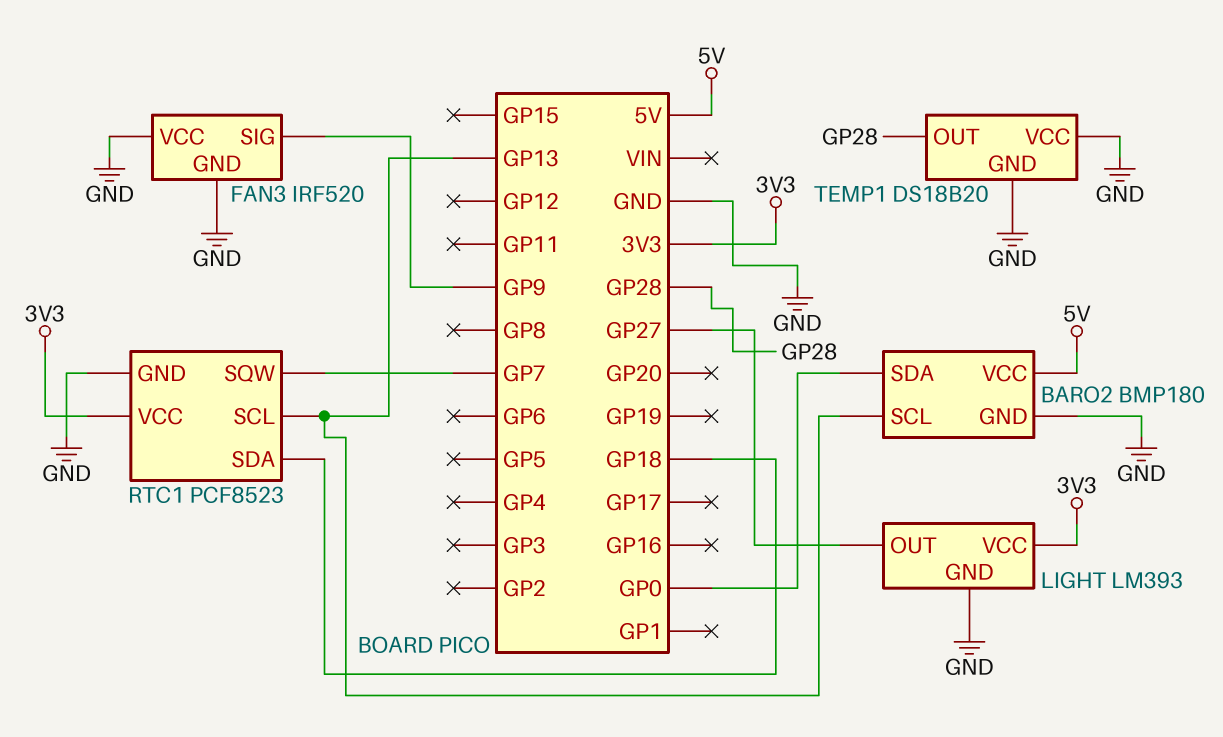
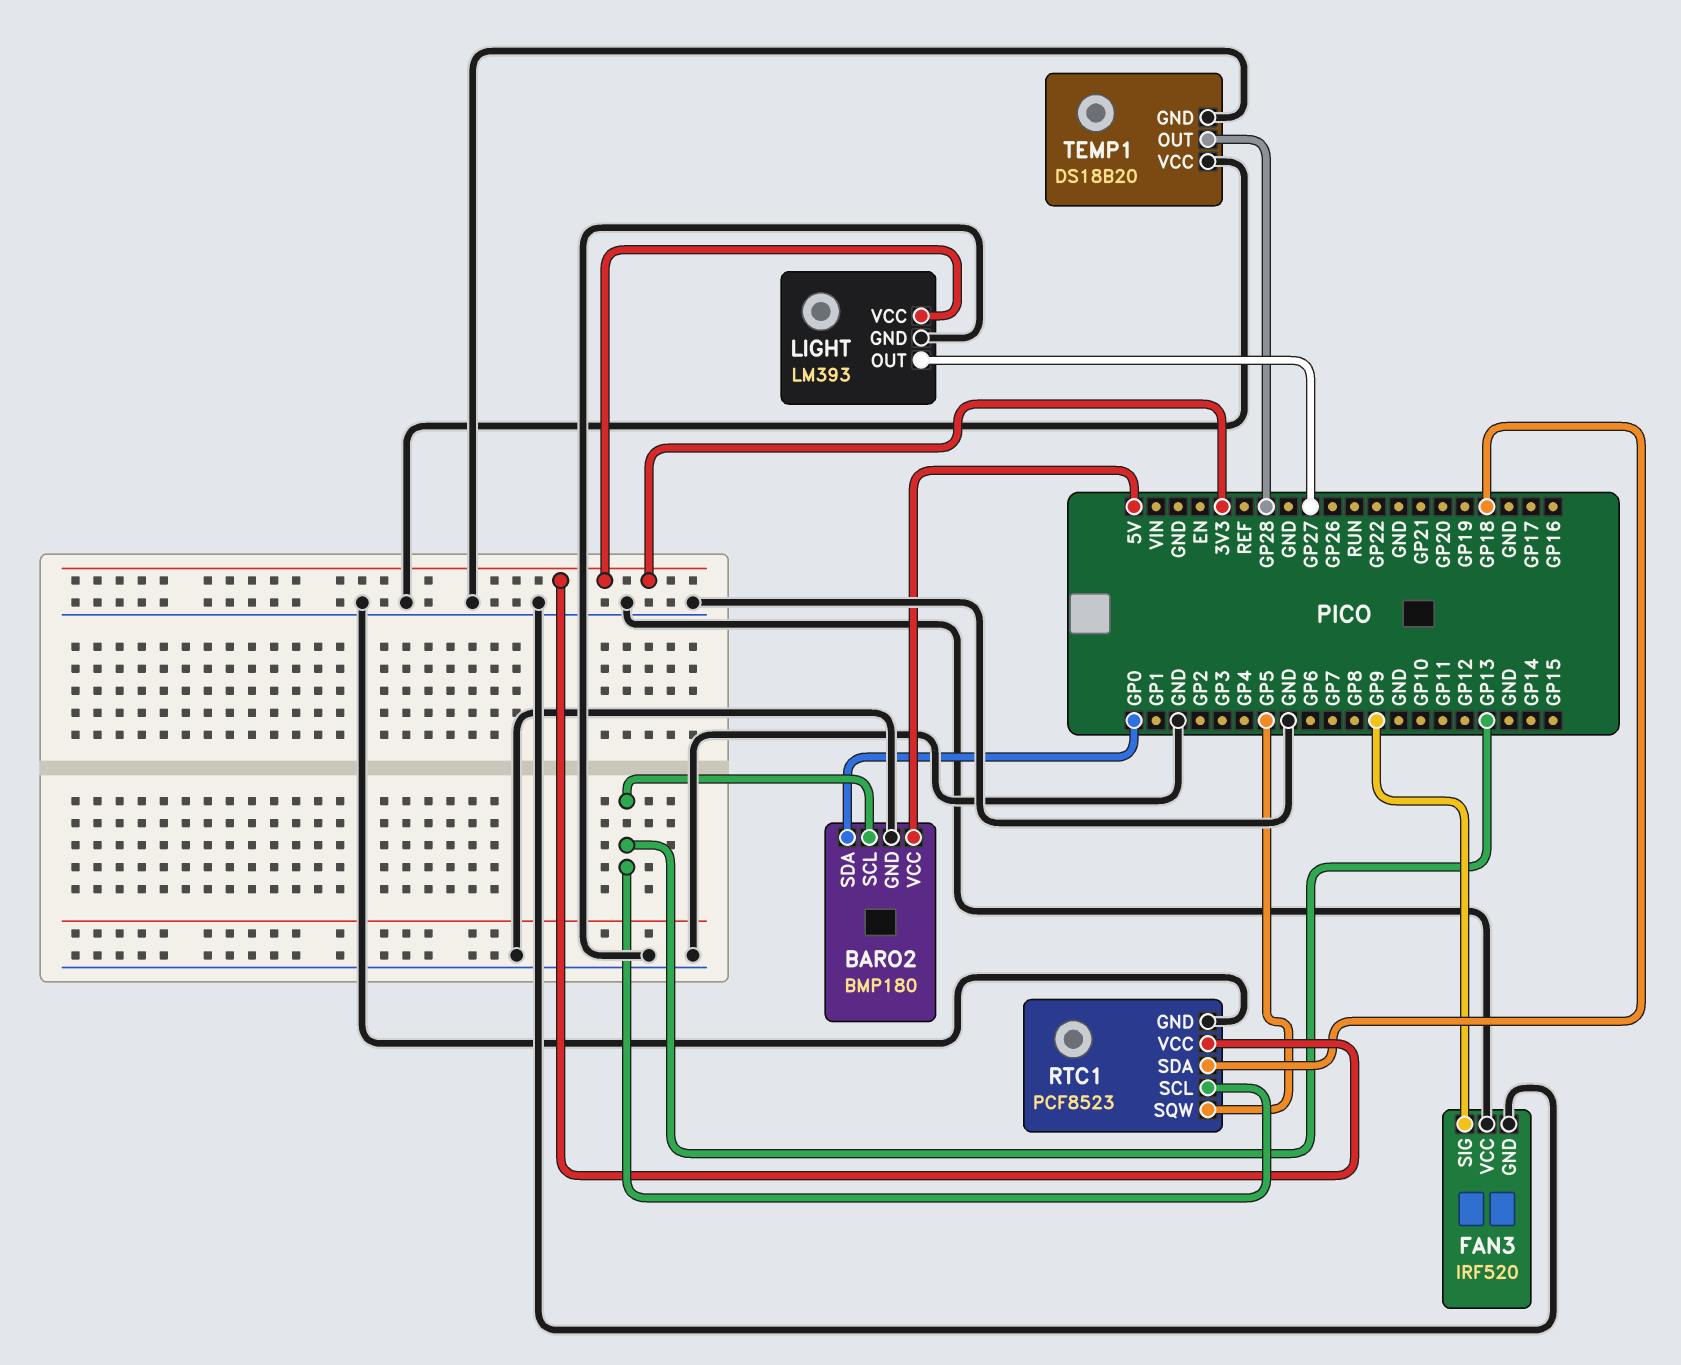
RTC1 pin SQW: GP7 -> GP5

